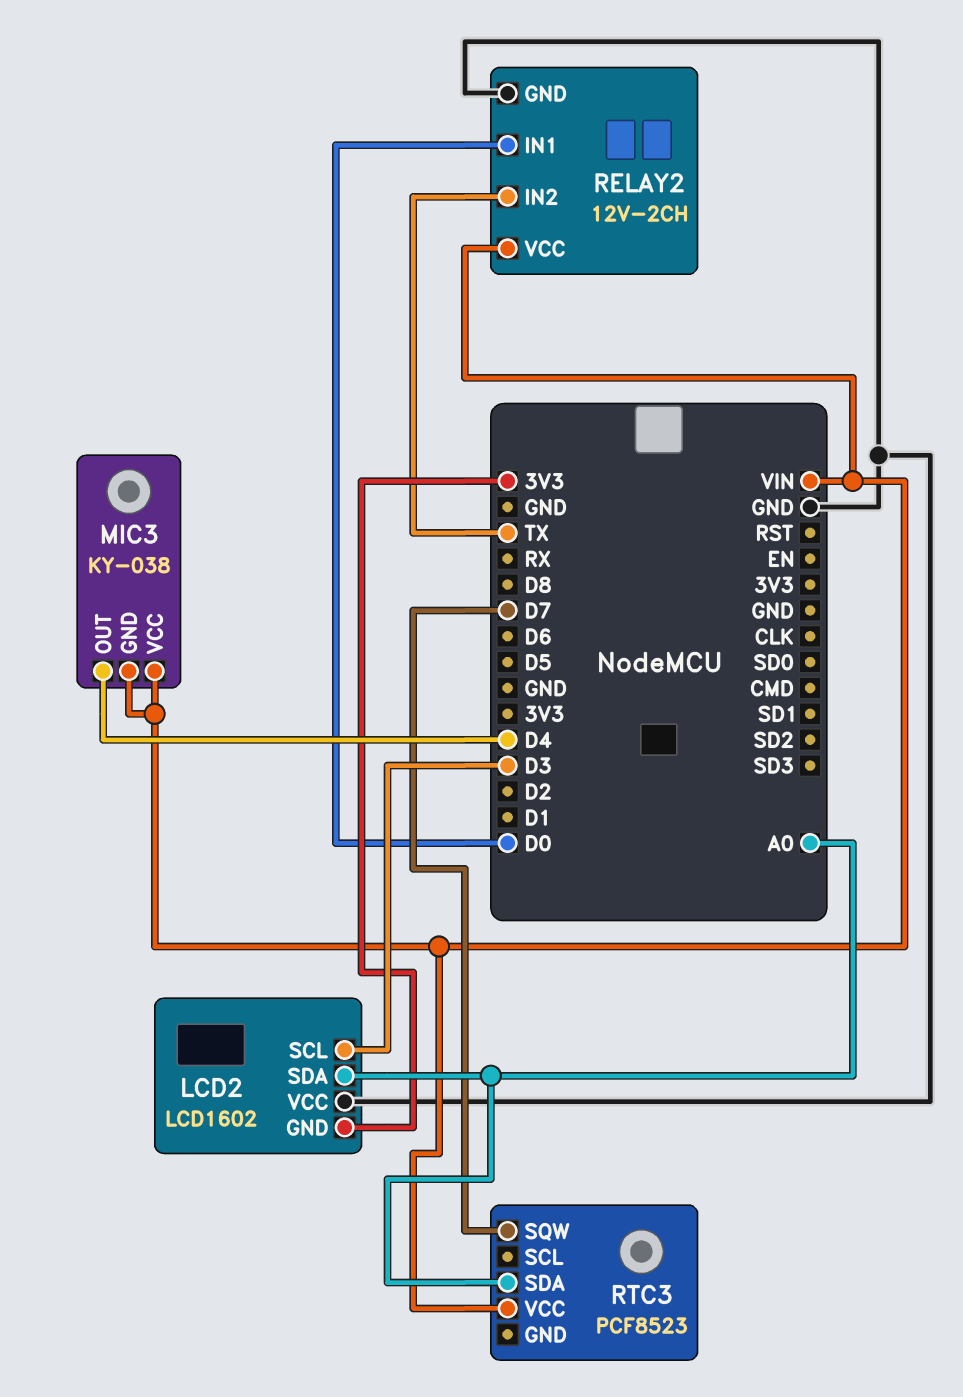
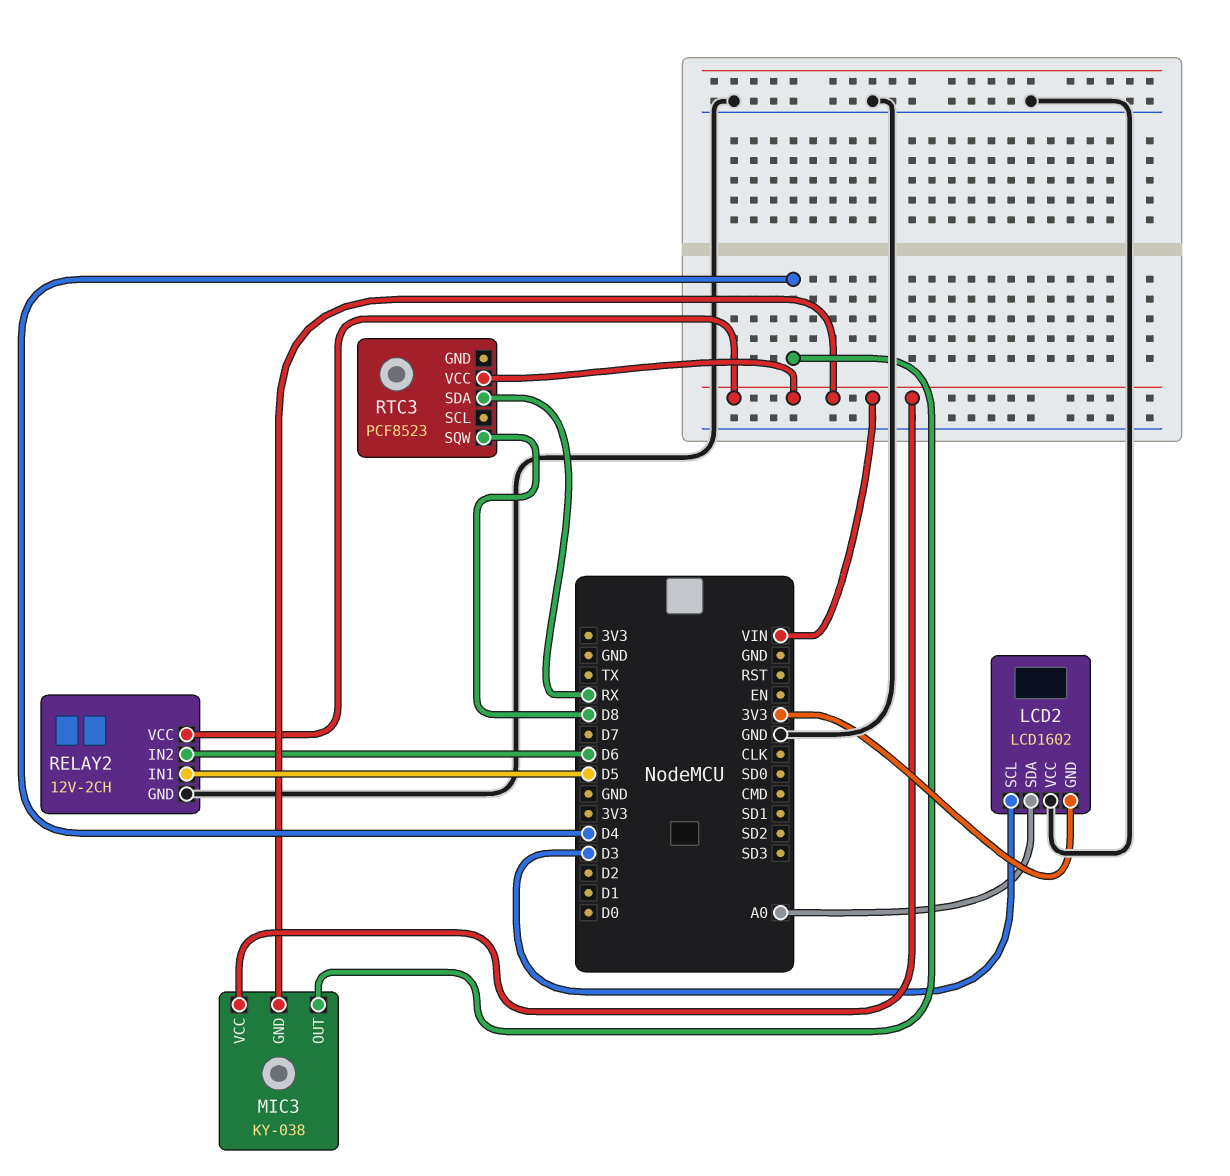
RELAY2 pin IN1: D0 -> D5
RELAY2 pin IN2: TX -> D6
RTC3 pin SDA: A0 -> RX
RTC3 pin SQW: D7 -> D8

